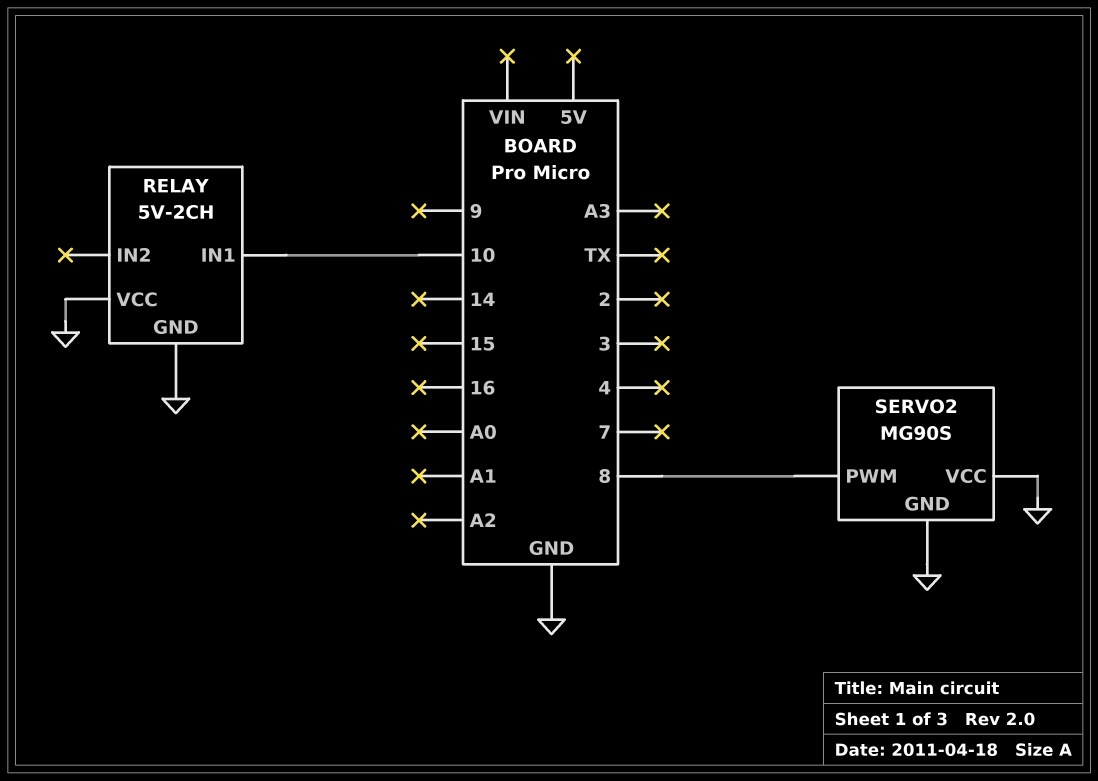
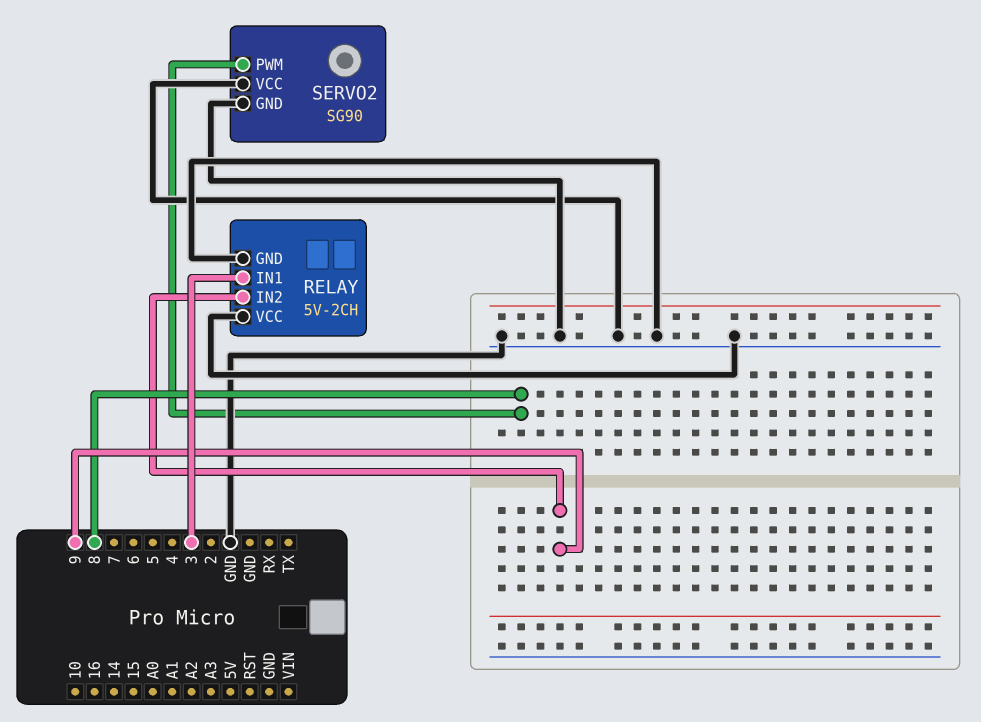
RELAY pin IN1: 10 -> 3
RELAY pin IN2: none -> 9
SERVO2: MG90S -> SG90

